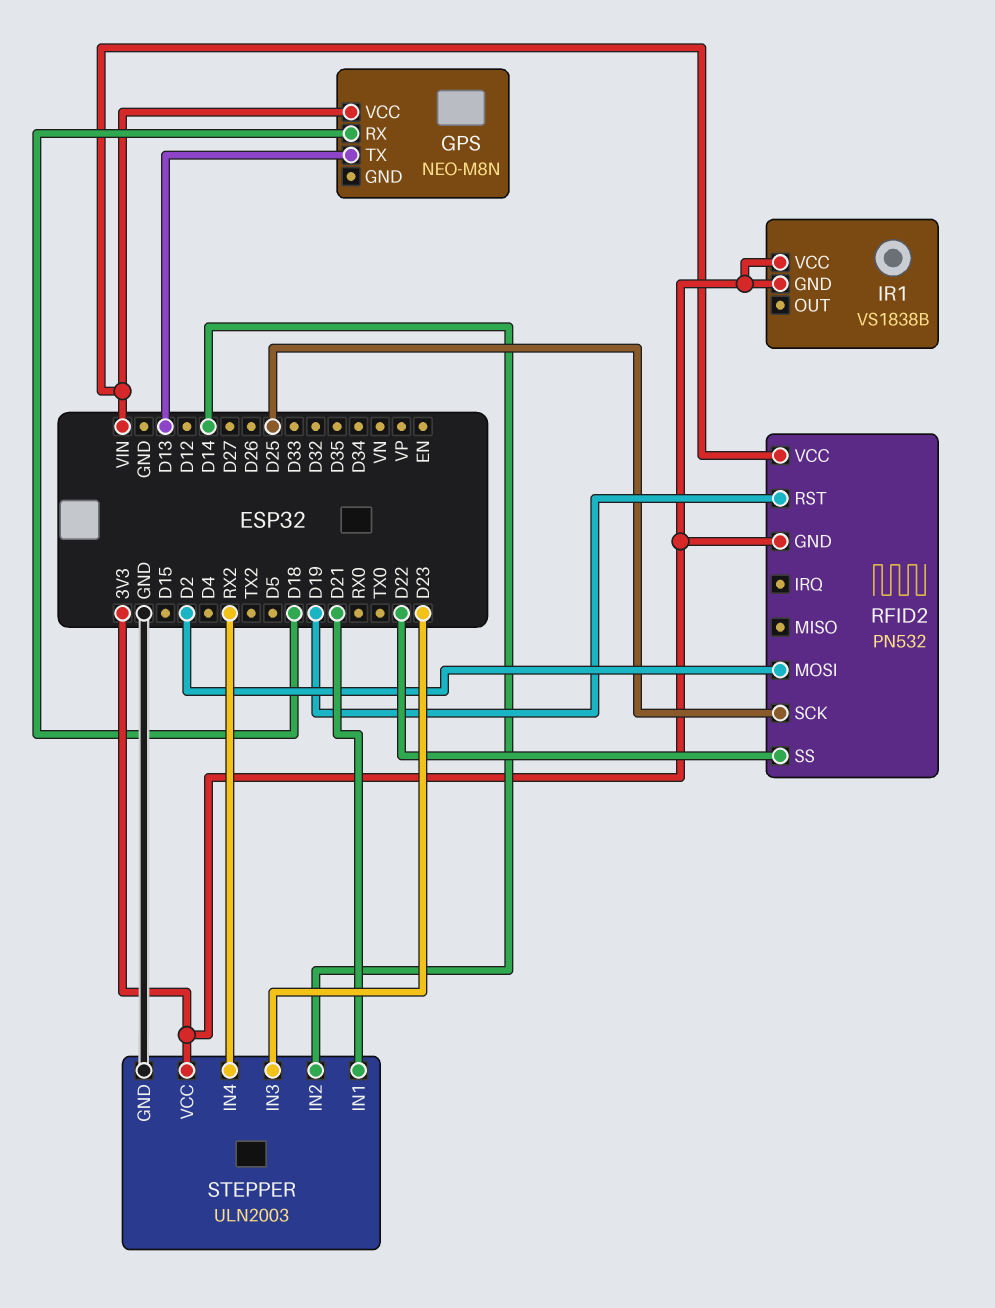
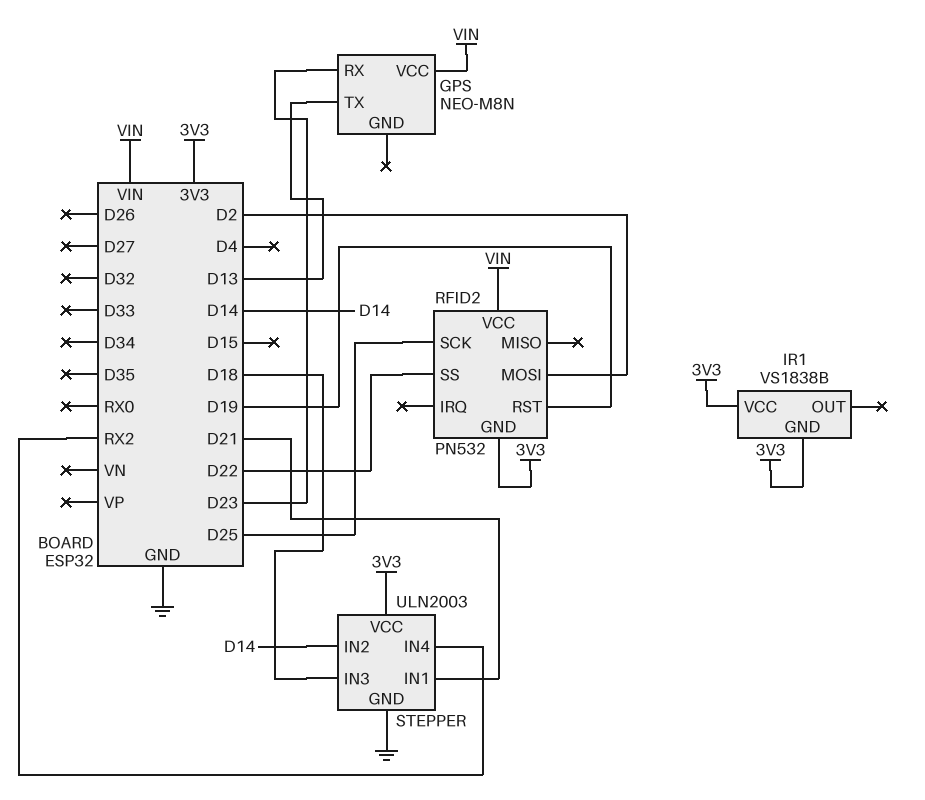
GPS pin RX: D18 -> D23
STEPPER pin IN3: D23 -> D18

